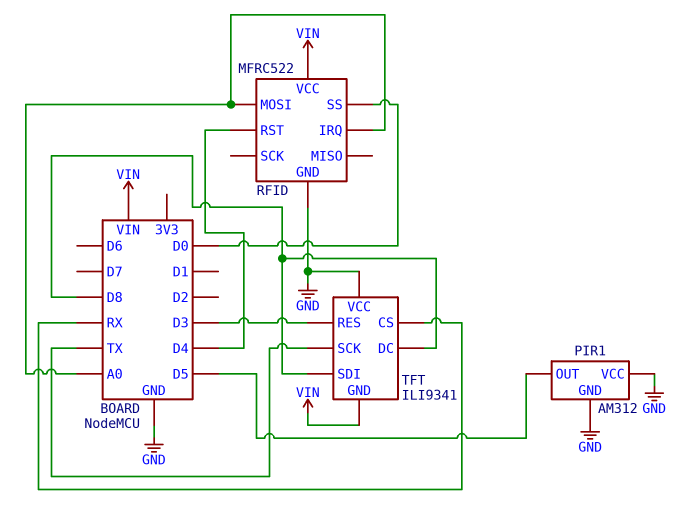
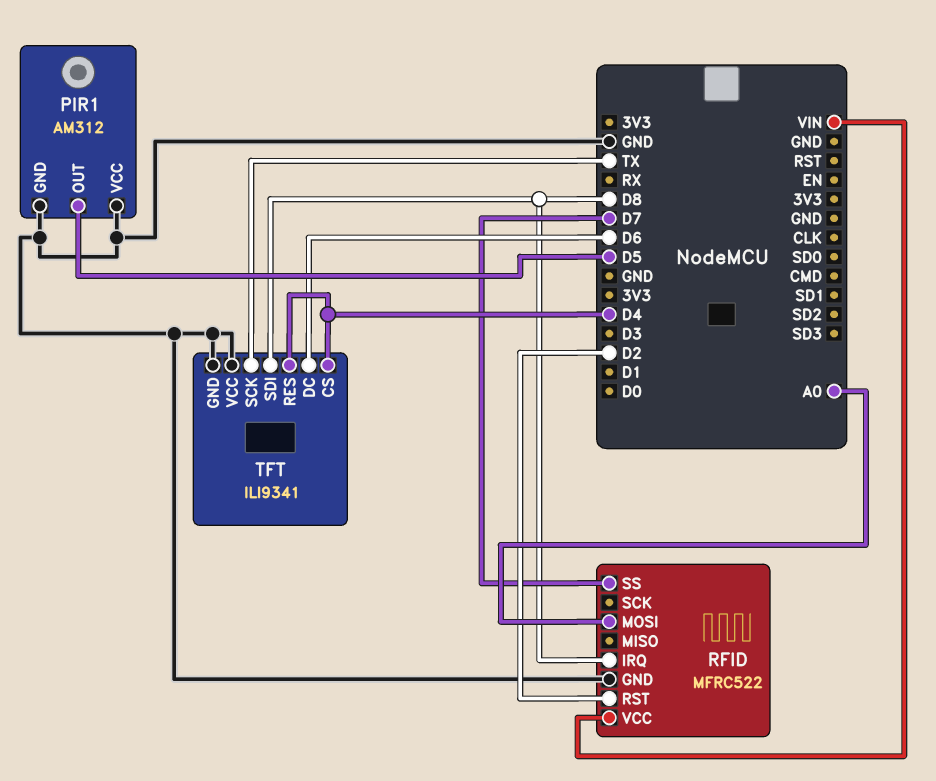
RFID pin IRQ: A0 -> D8
RFID pin RST: D4 -> D2
RFID pin SS: D0 -> D7
TFT pin CS: RX -> D4
TFT pin DC: D8 -> D6
TFT pin GND: VIN -> GND
TFT pin RES: D3 -> D4

